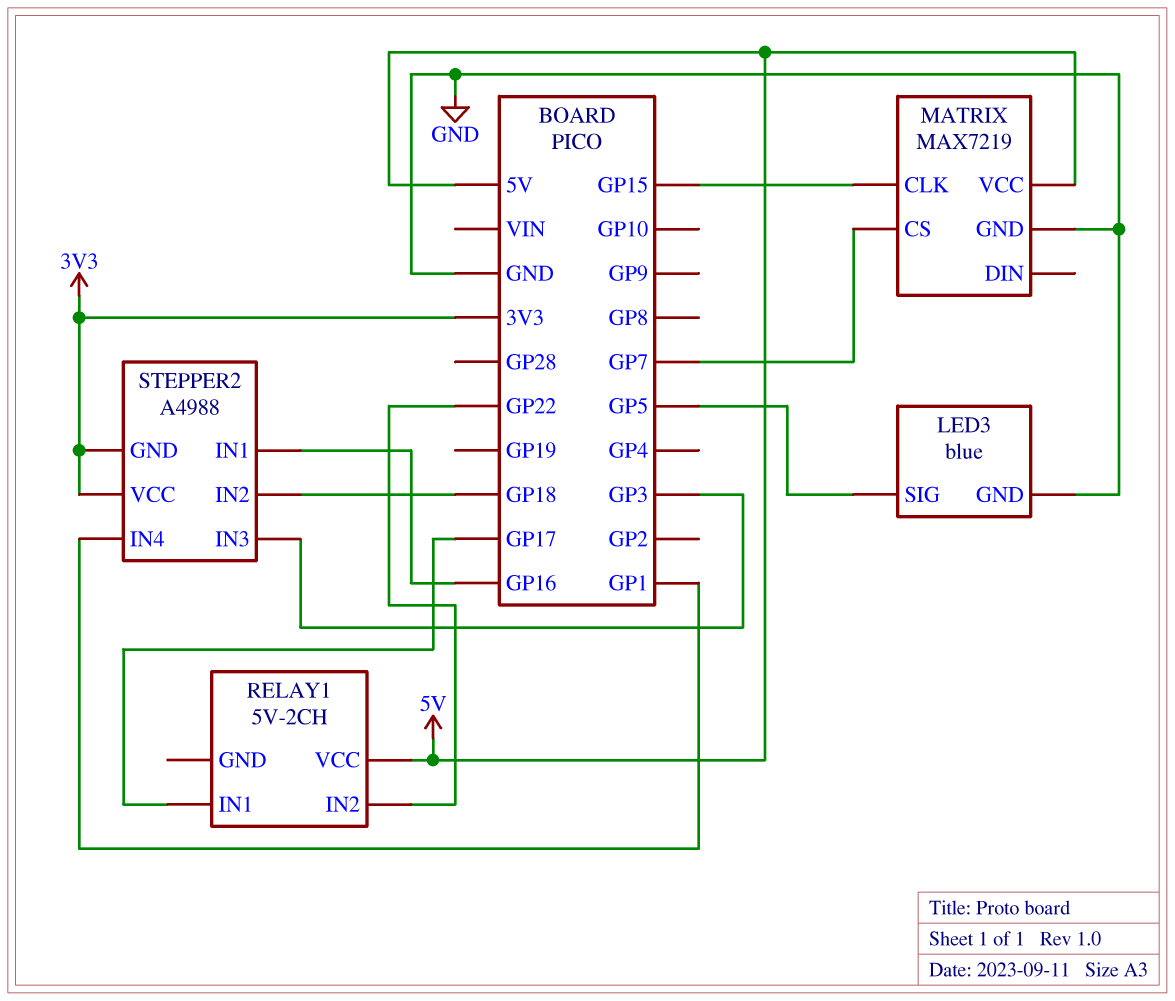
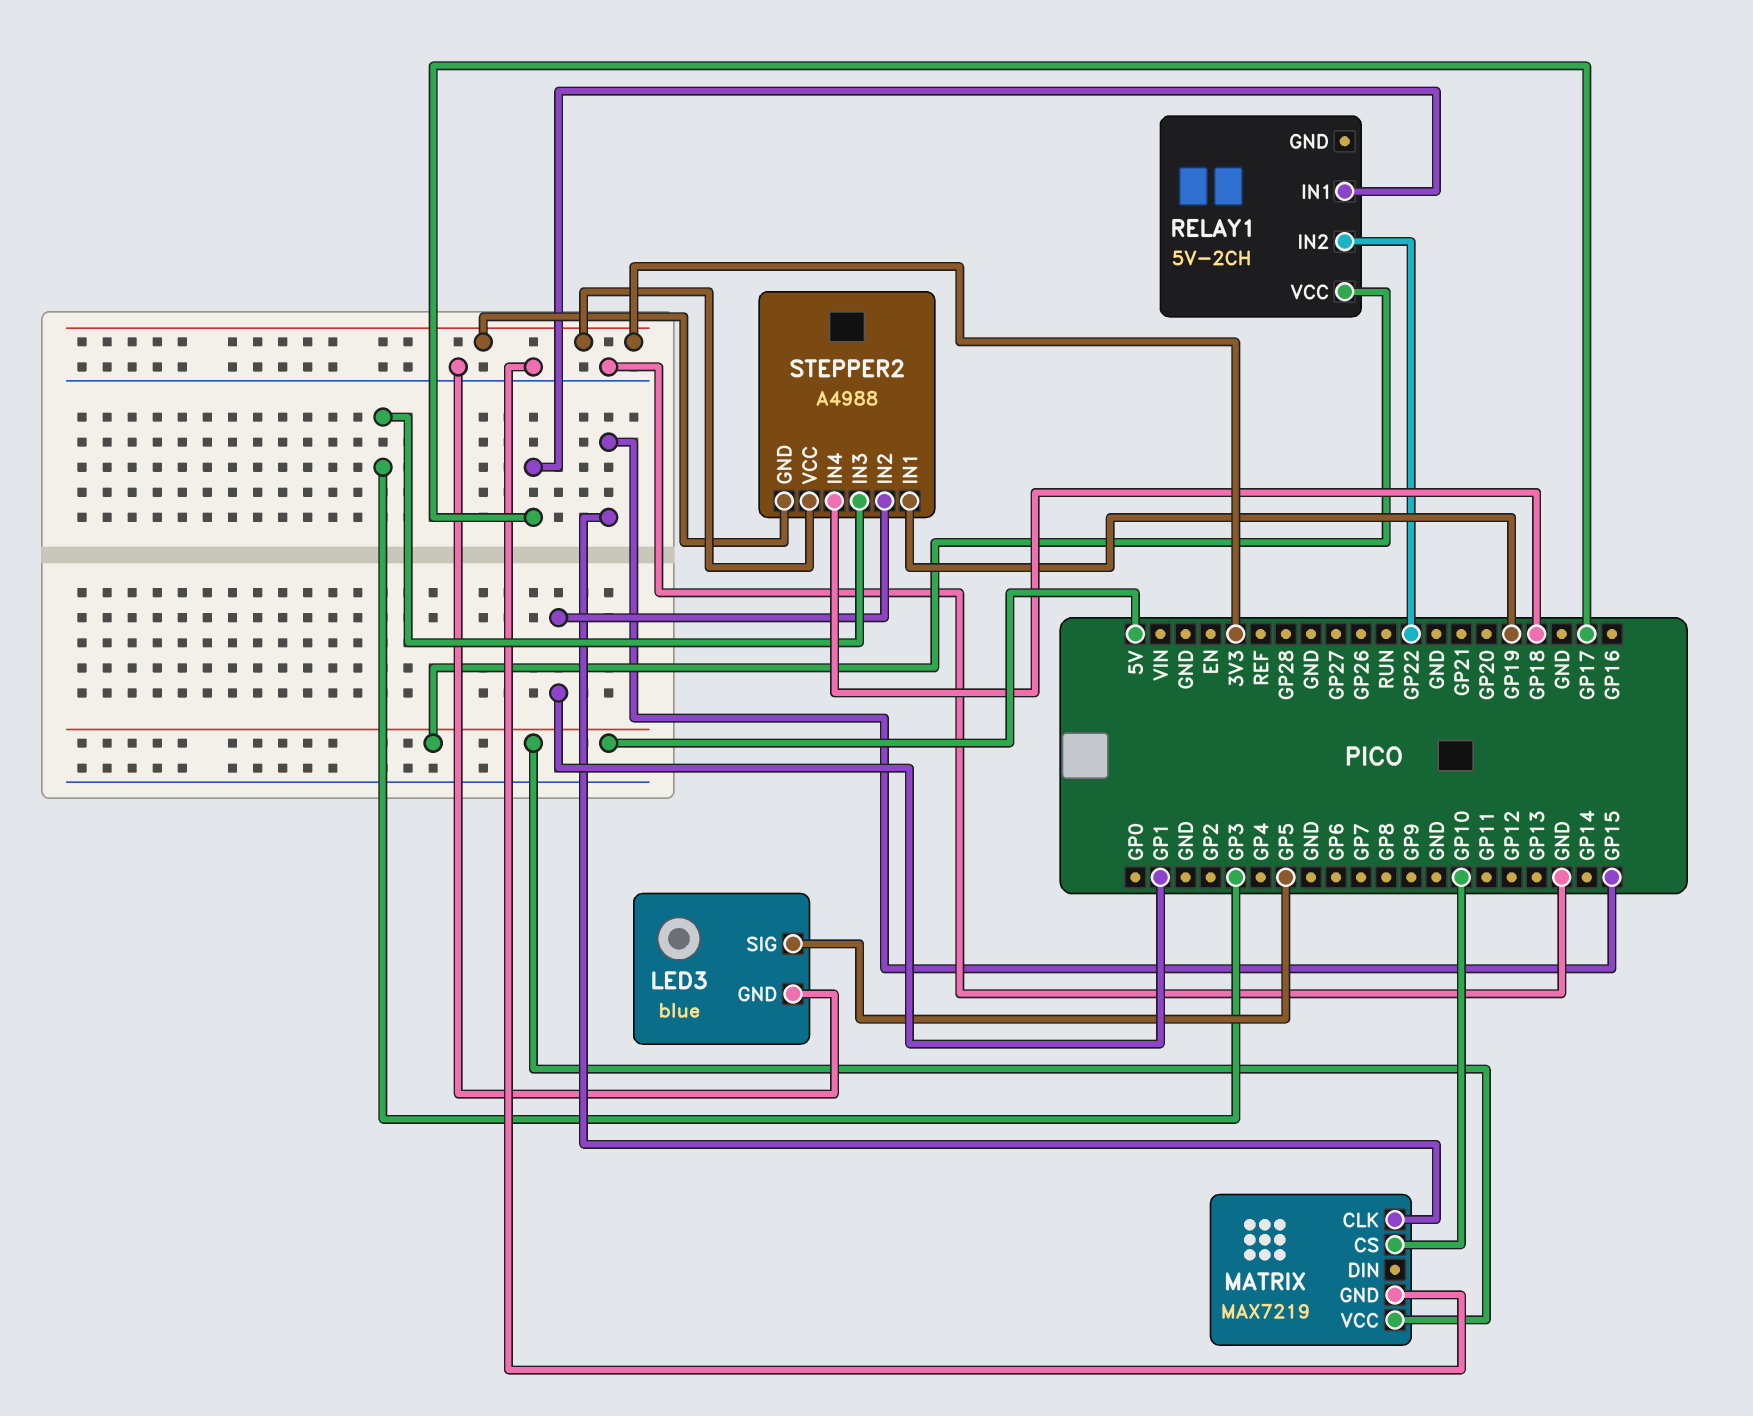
MATRIX pin CS: GP7 -> GP10
STEPPER2 pin IN1: GP16 -> GP19
STEPPER2 pin IN2: GP18 -> GP1
STEPPER2 pin IN4: GP1 -> GP18

